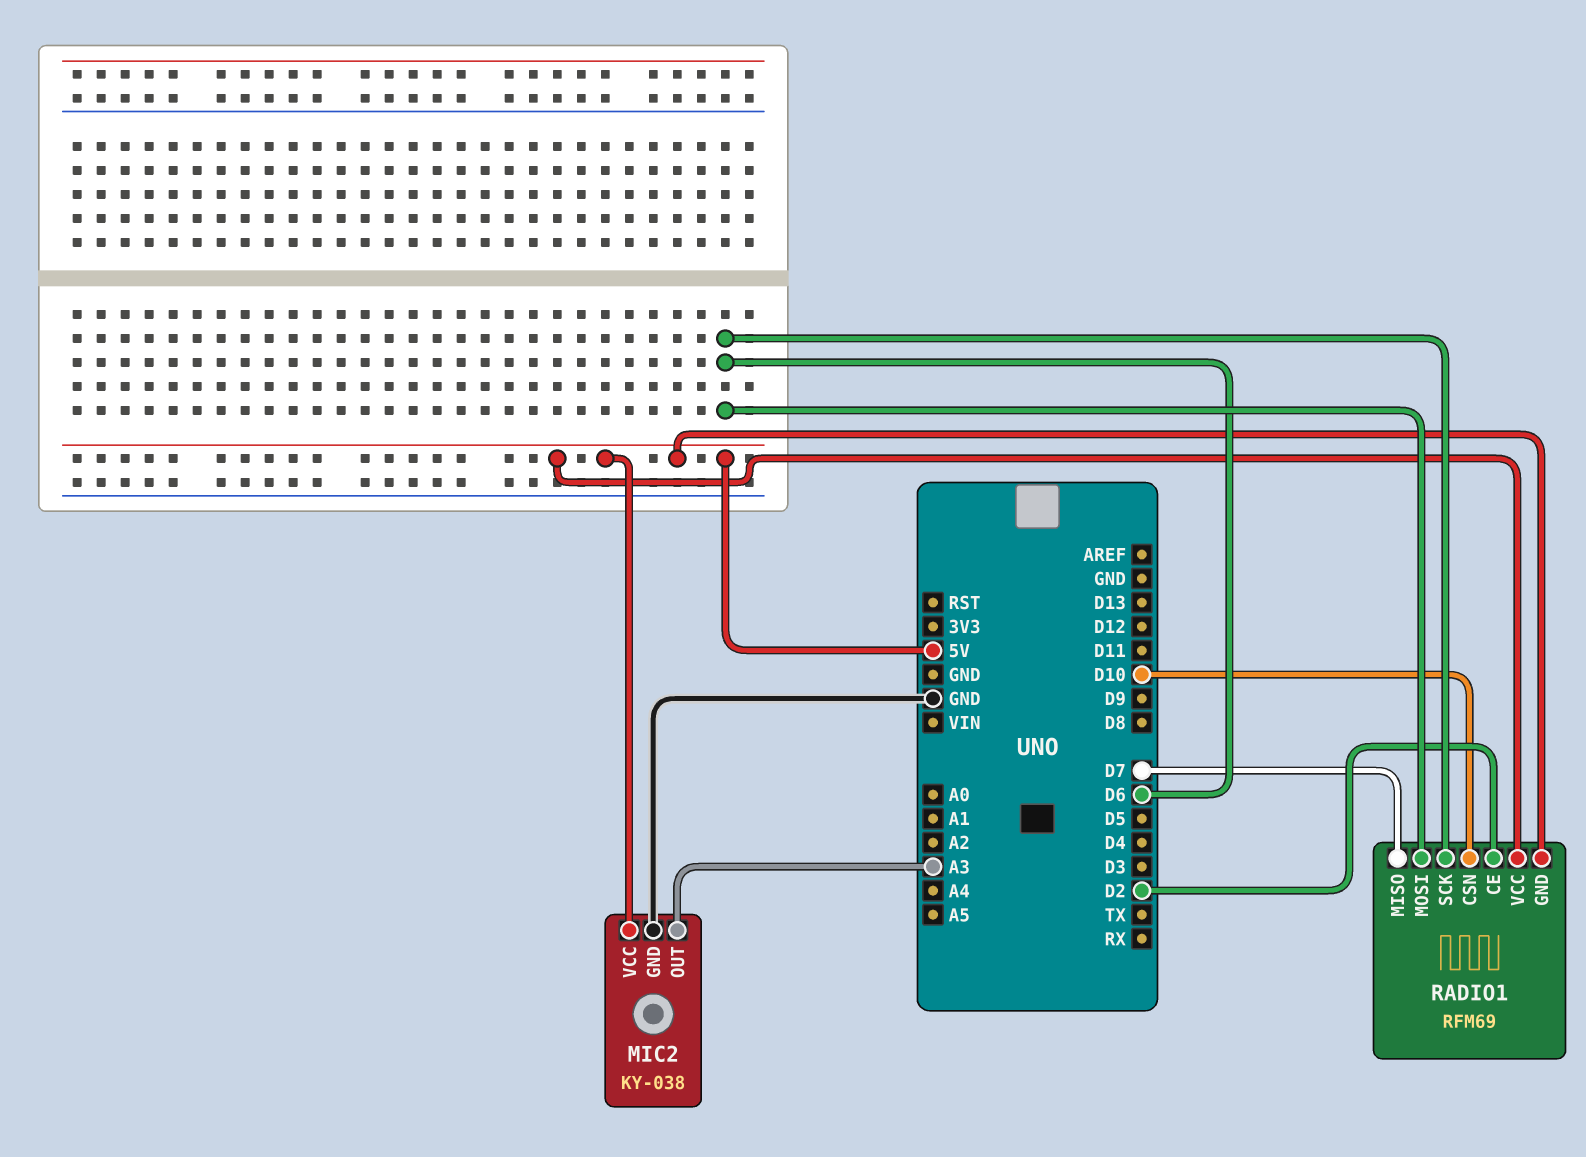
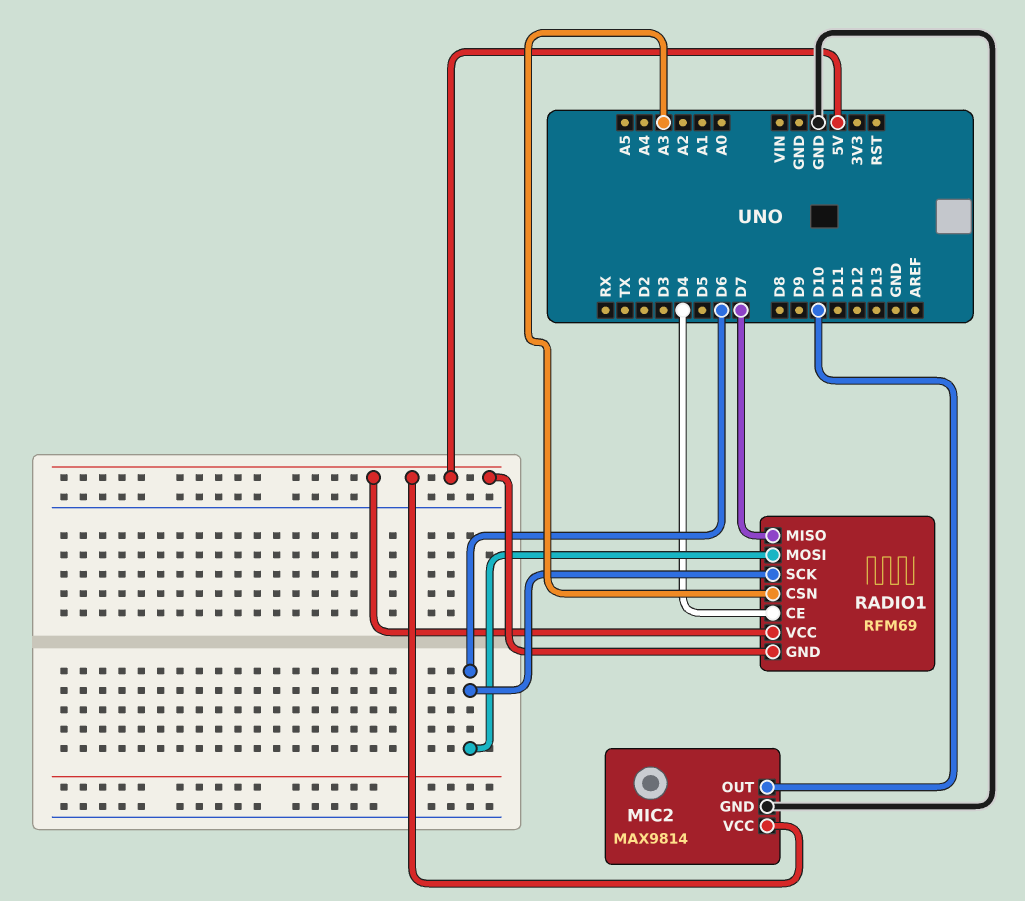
MIC2: KY-038 -> MAX9814
MIC2 pin OUT: A3 -> D10
RADIO1 pin CE: D2 -> D4
RADIO1 pin CSN: D10 -> A3

